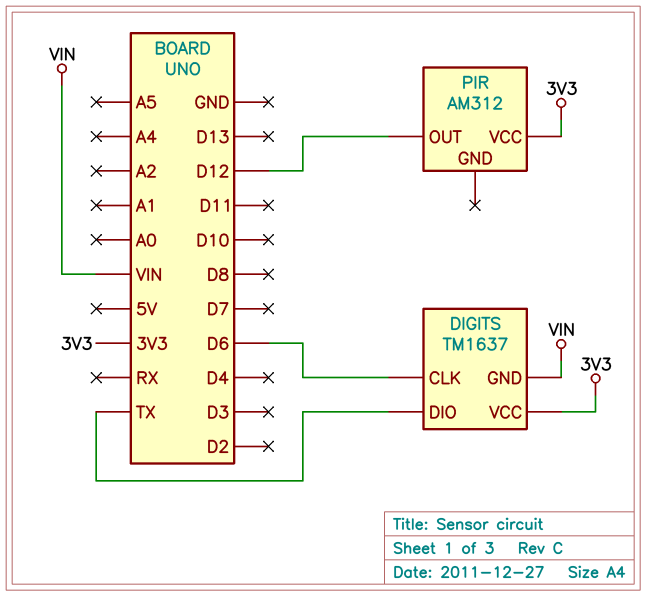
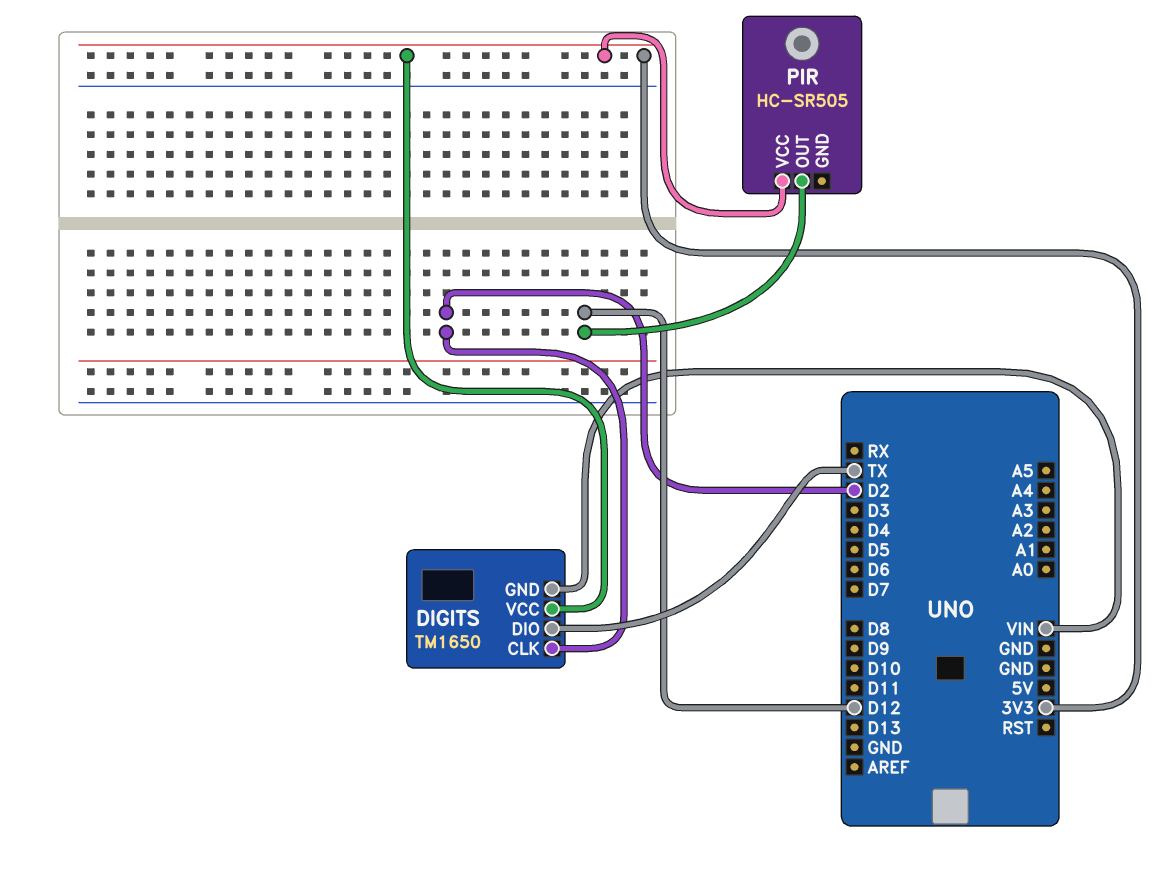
DIGITS: TM1637 -> TM1650
DIGITS pin CLK: D6 -> D2
PIR: AM312 -> HC-SR505

